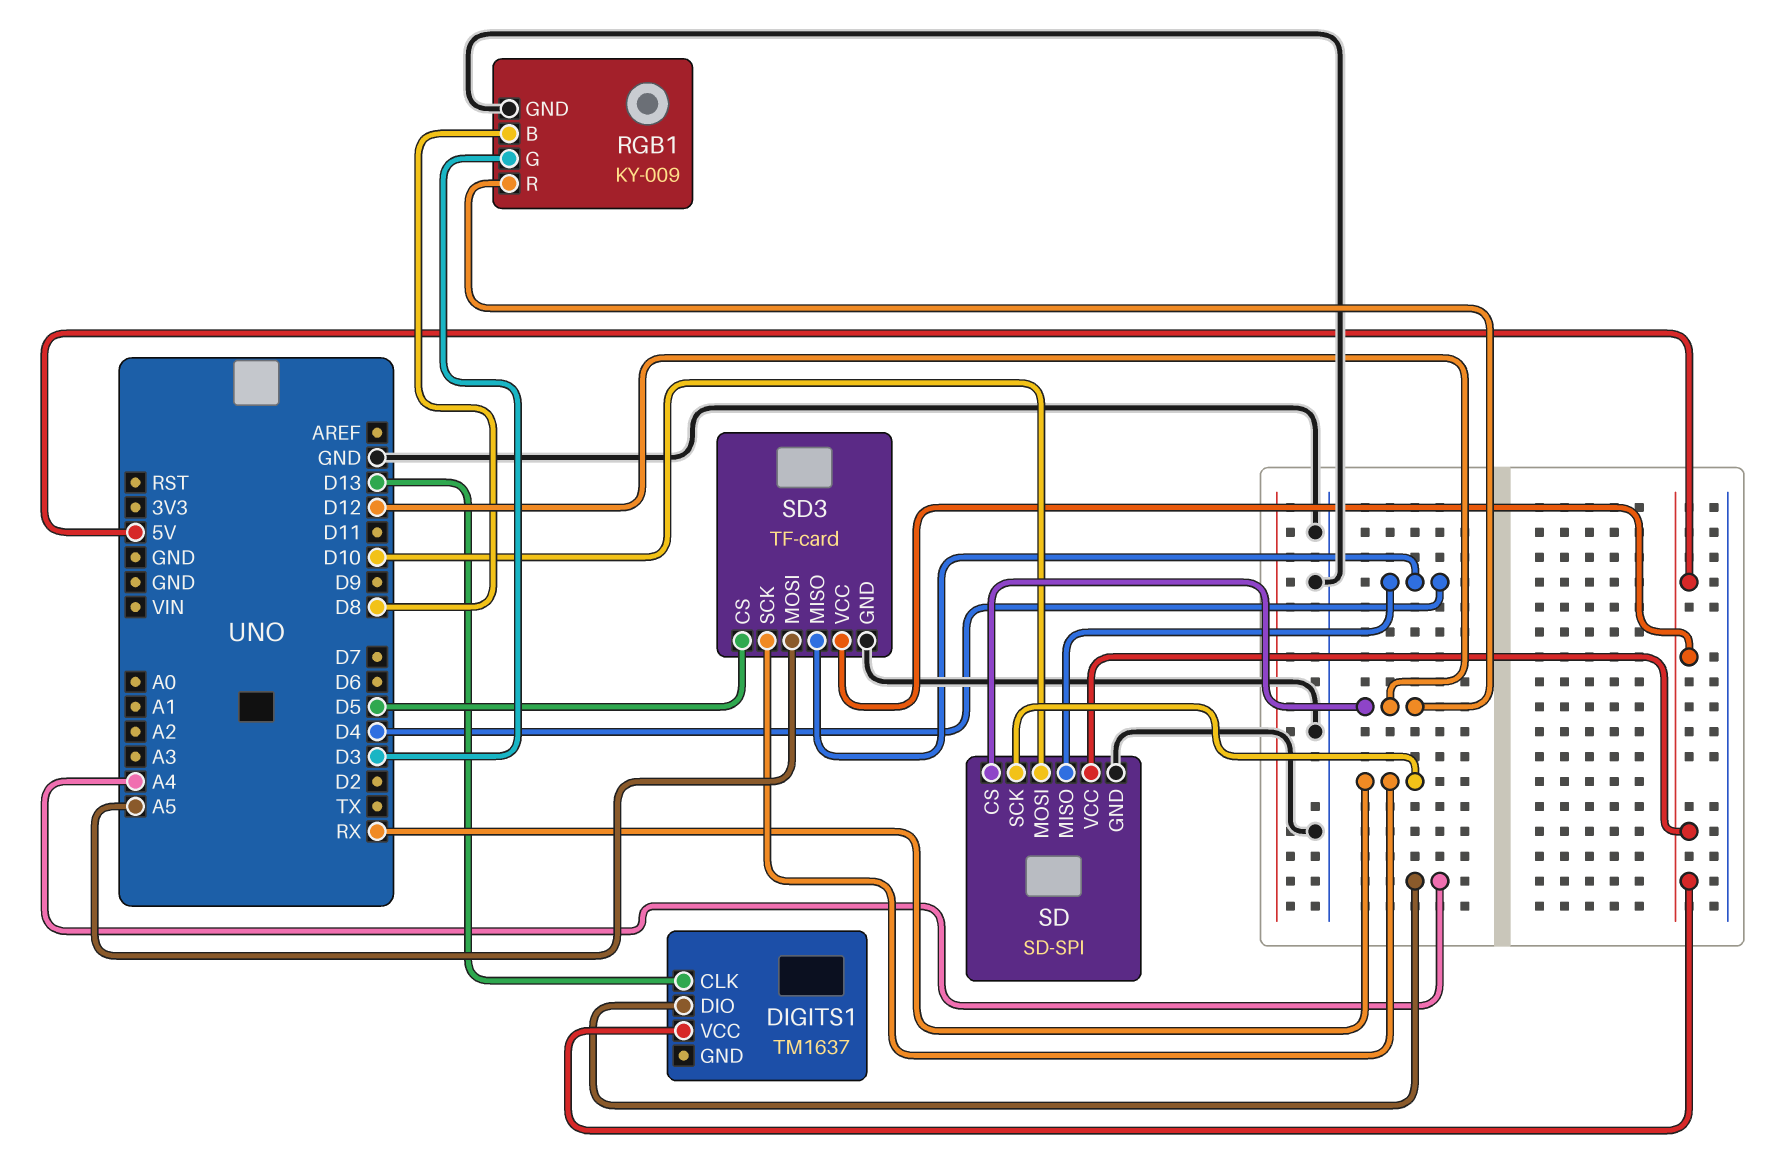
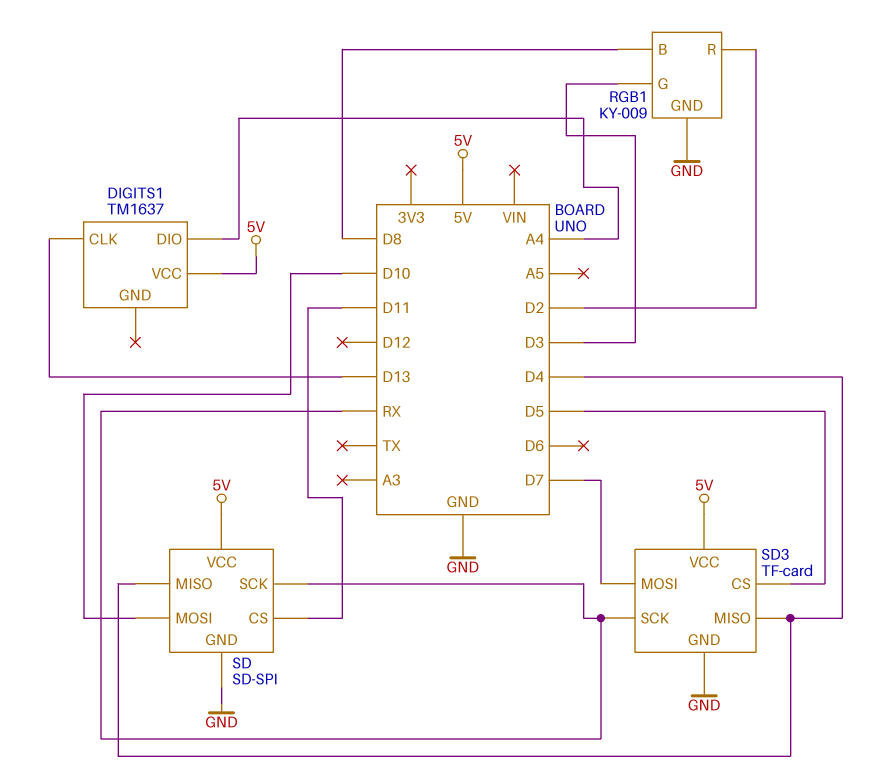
RGB1 pin R: D12 -> D2
SD pin CS: D12 -> D11
SD3 pin MOSI: A5 -> D7

